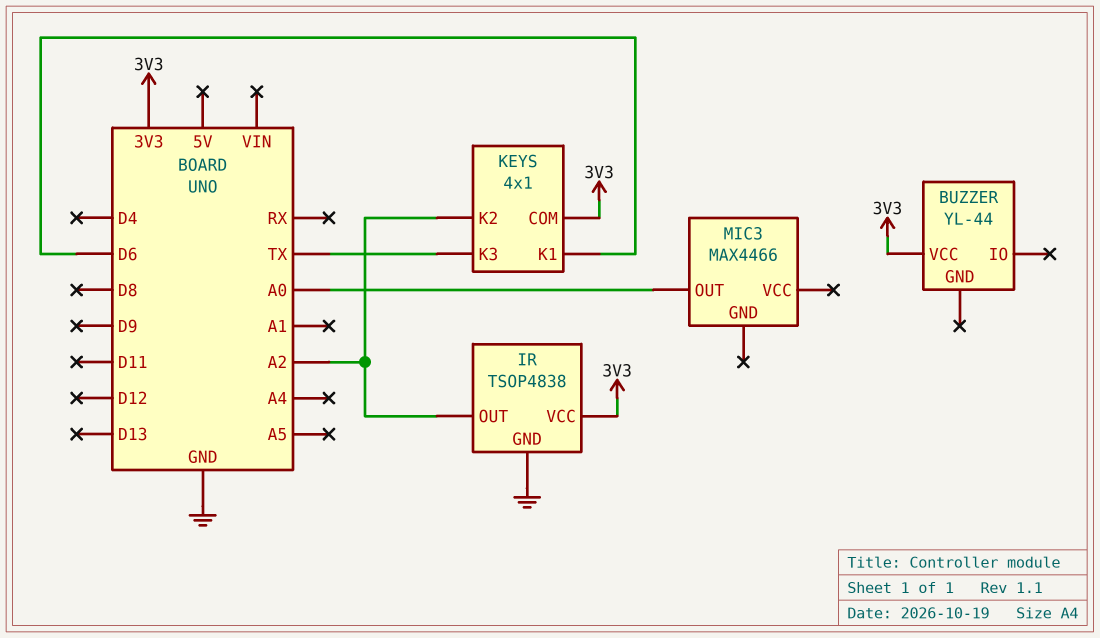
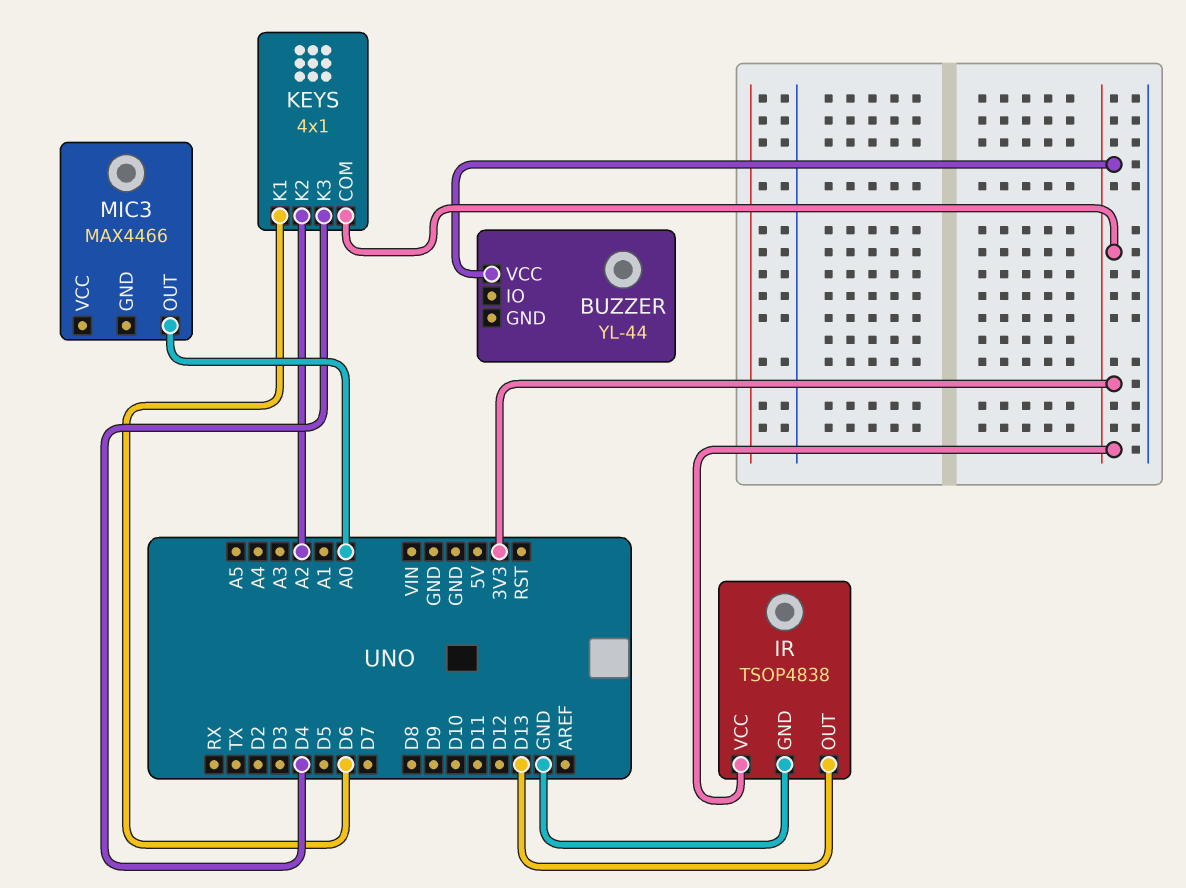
IR pin OUT: A2 -> D13
KEYS pin K3: TX -> D4

